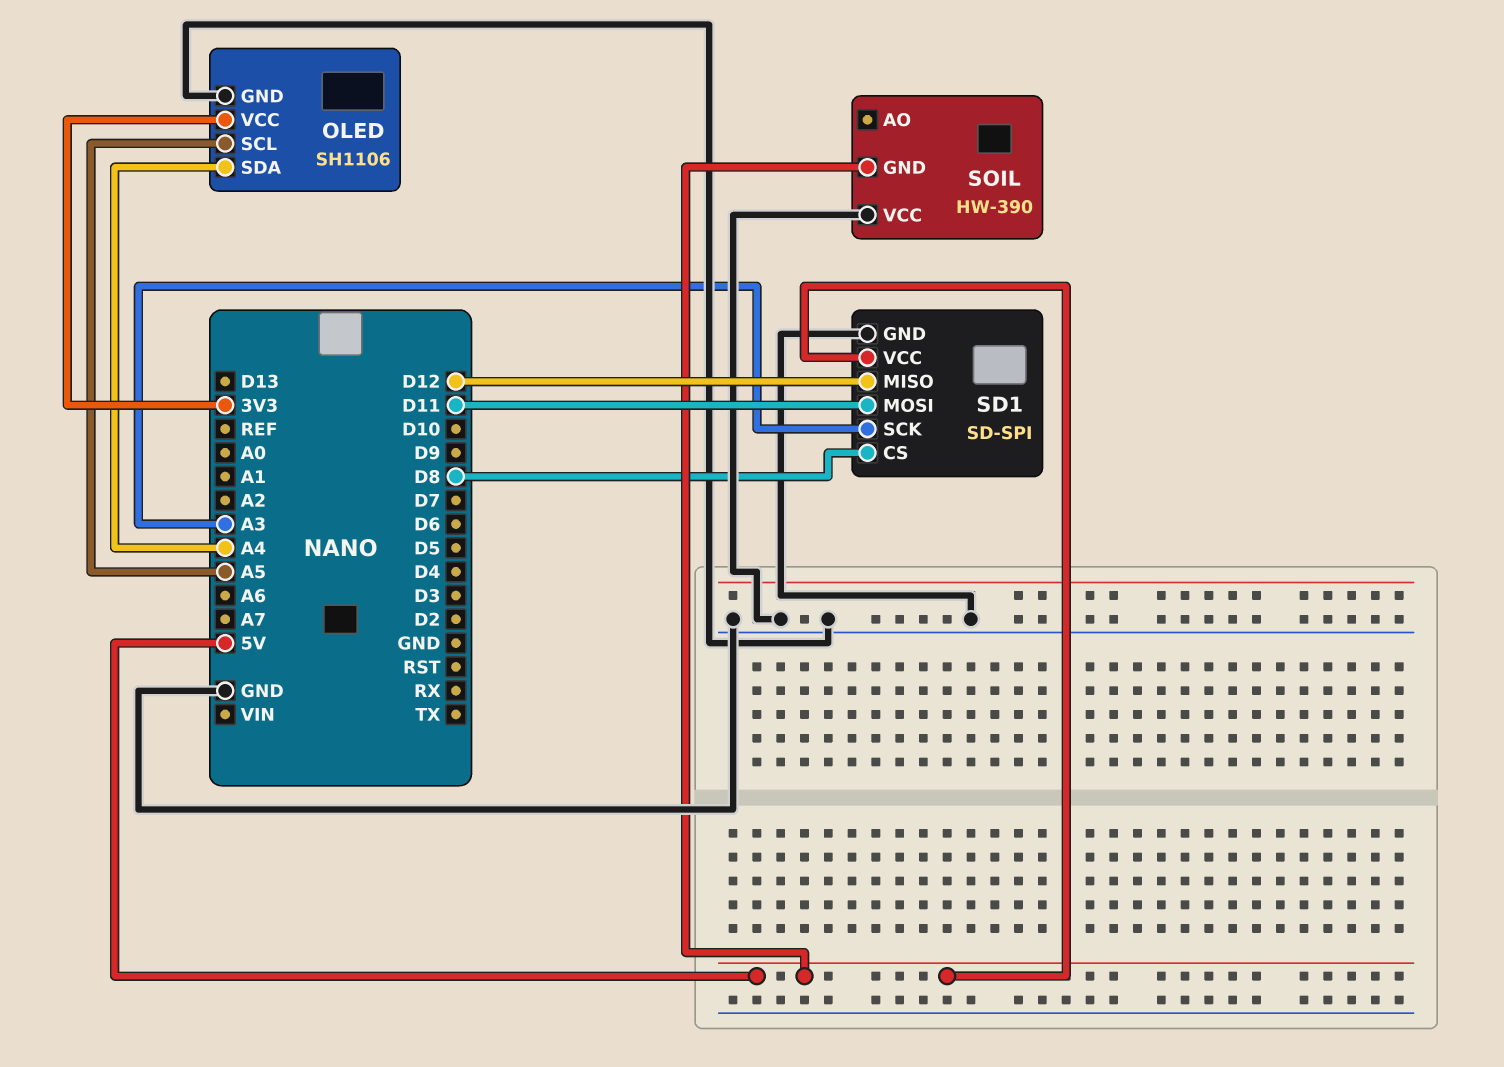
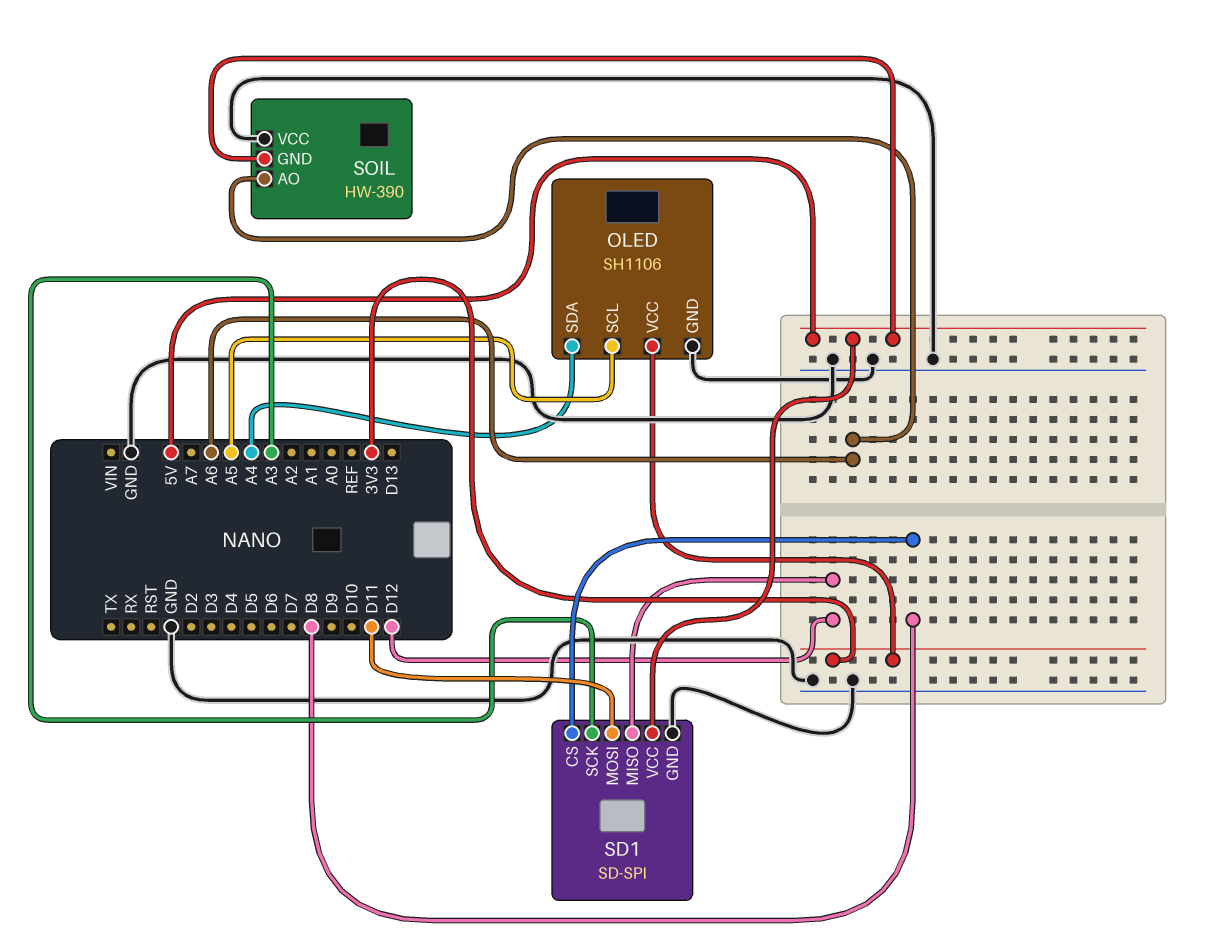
SOIL pin AO: none -> A6

